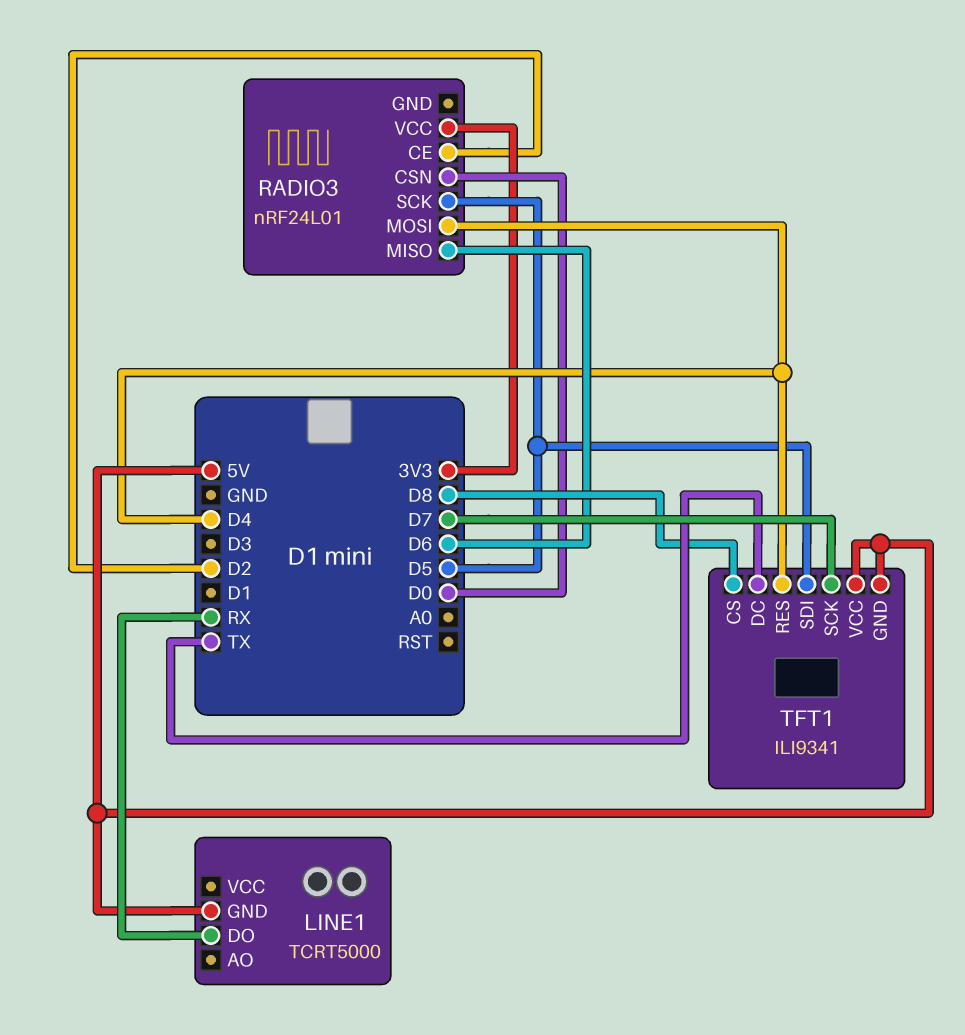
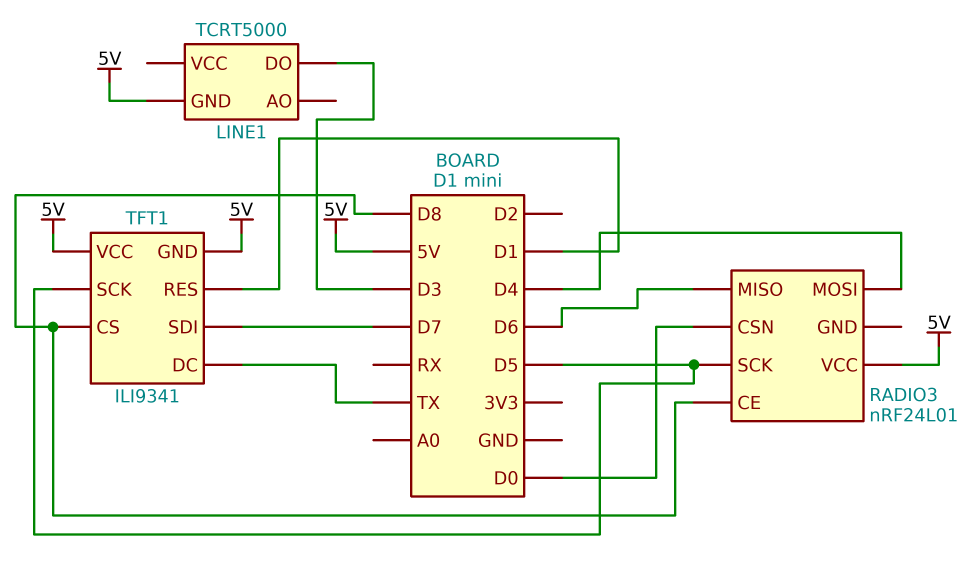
LINE1 pin DO: RX -> D3
RADIO3 pin CE: D2 -> D8
RADIO3 pin VCC: 3V3 -> 5V
TFT1 pin RES: D4 -> D1
TFT1 pin SCK: D7 -> D5
TFT1 pin SDI: D5 -> D7

